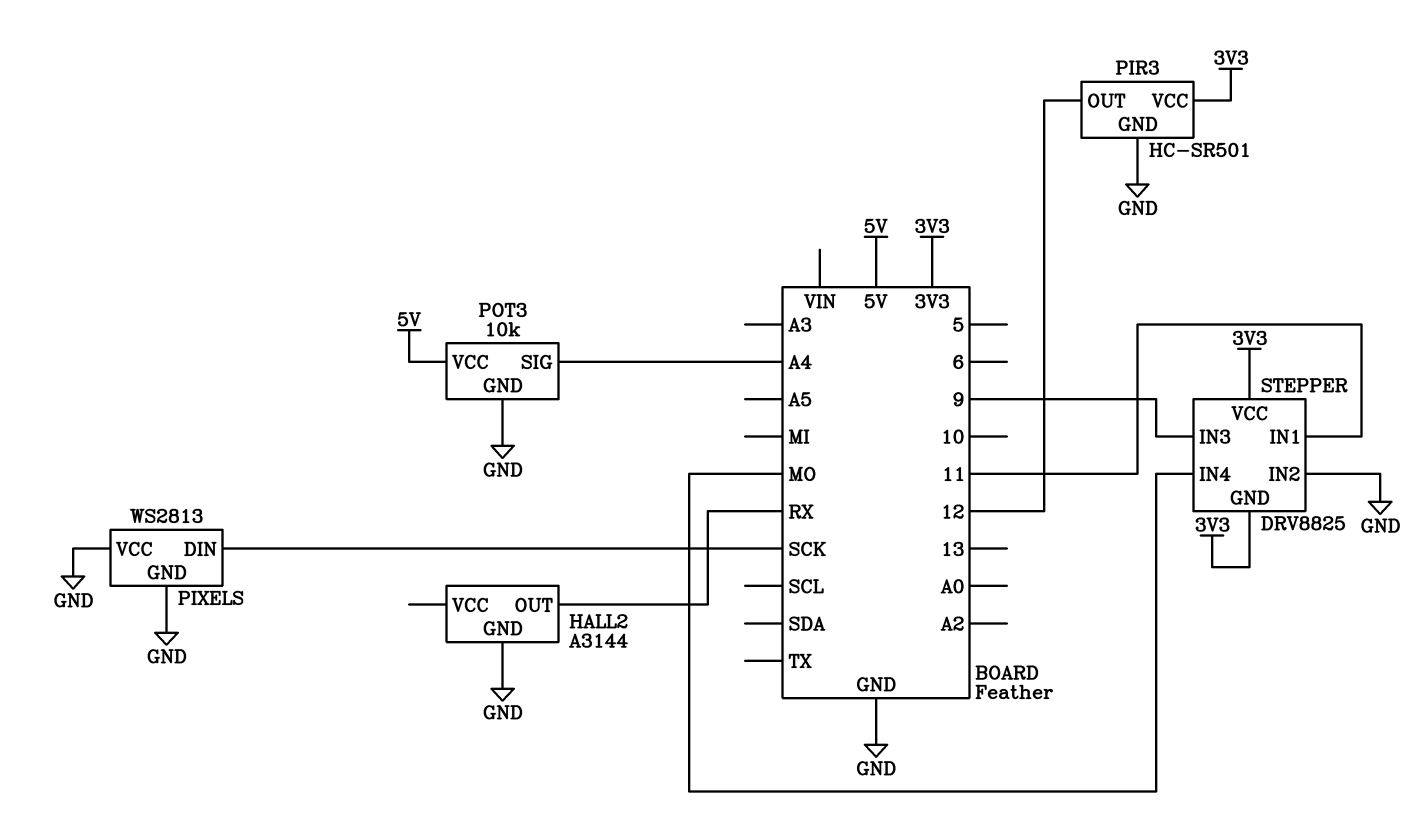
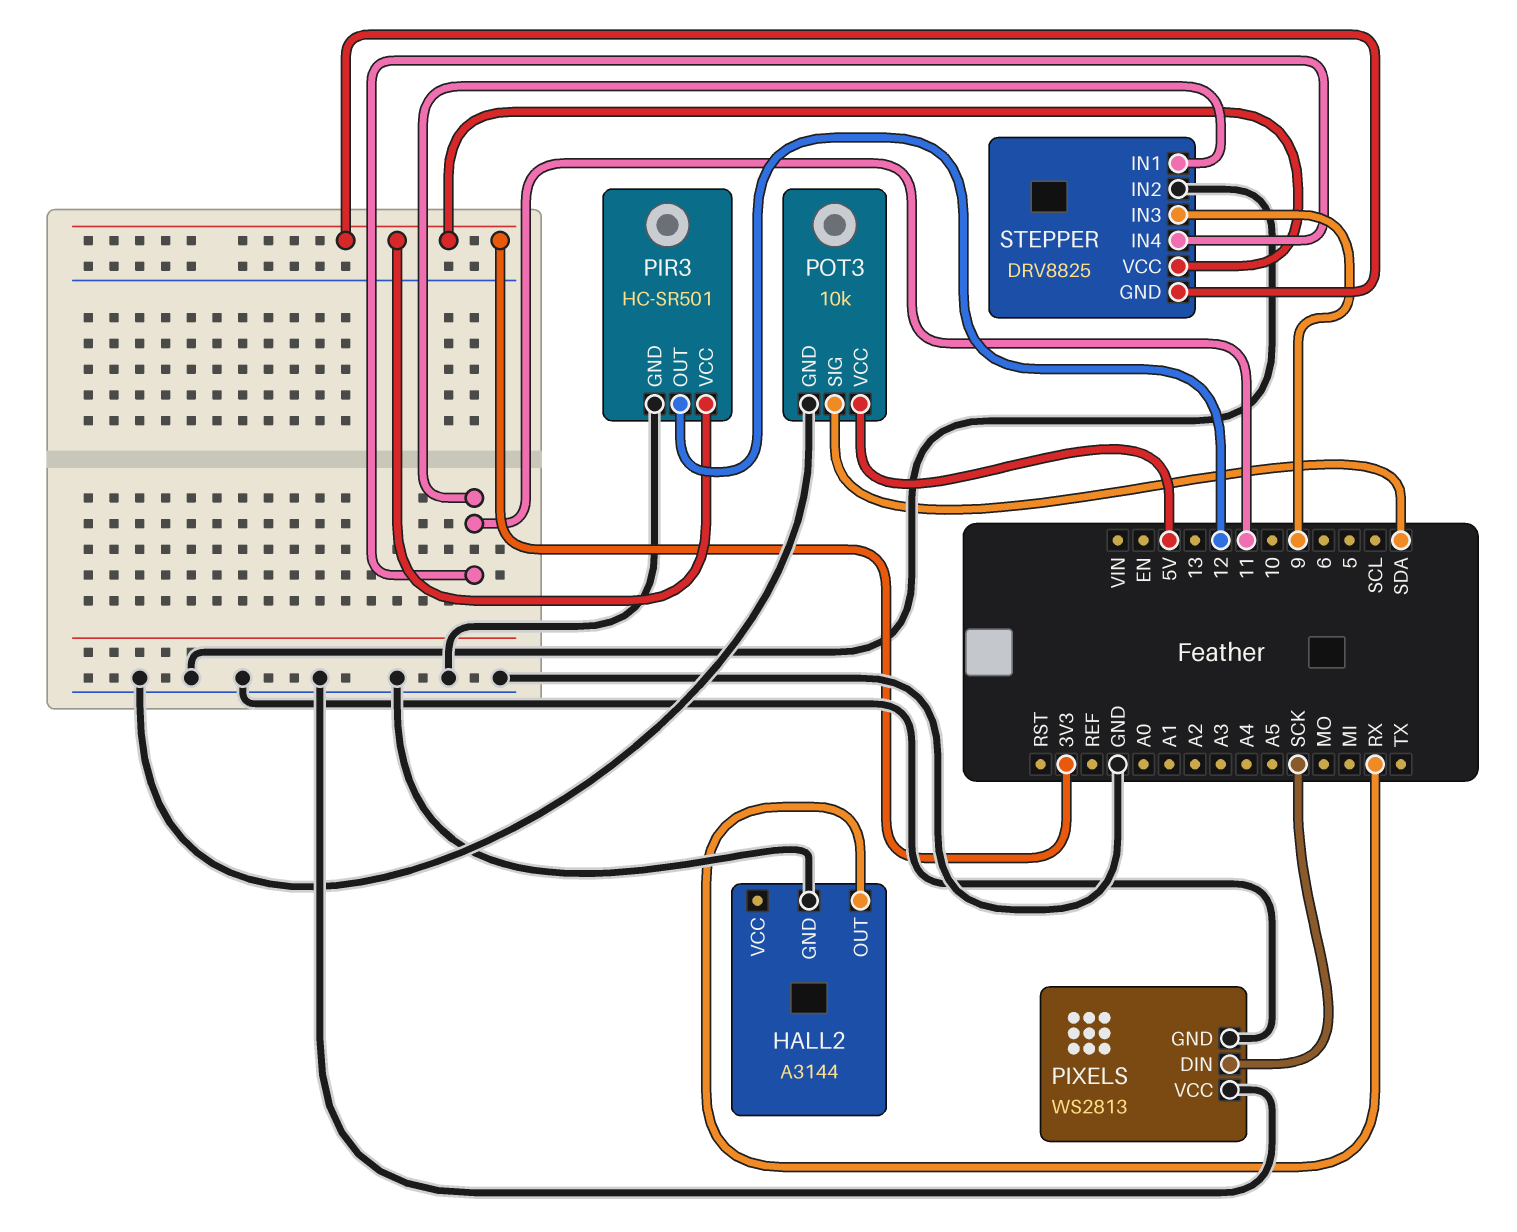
POT3 pin SIG: A4 -> SDA
STEPPER pin IN4: MO -> 11

